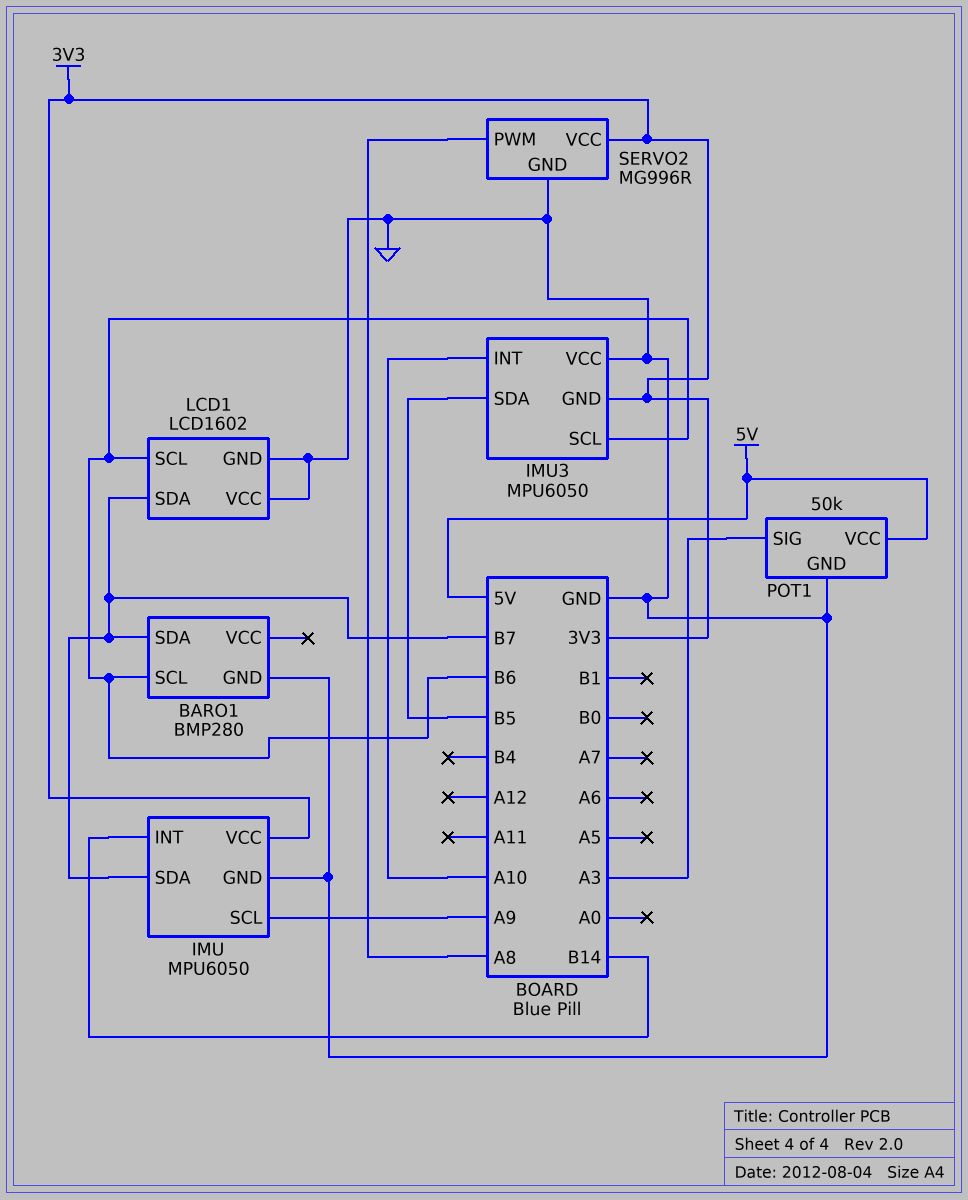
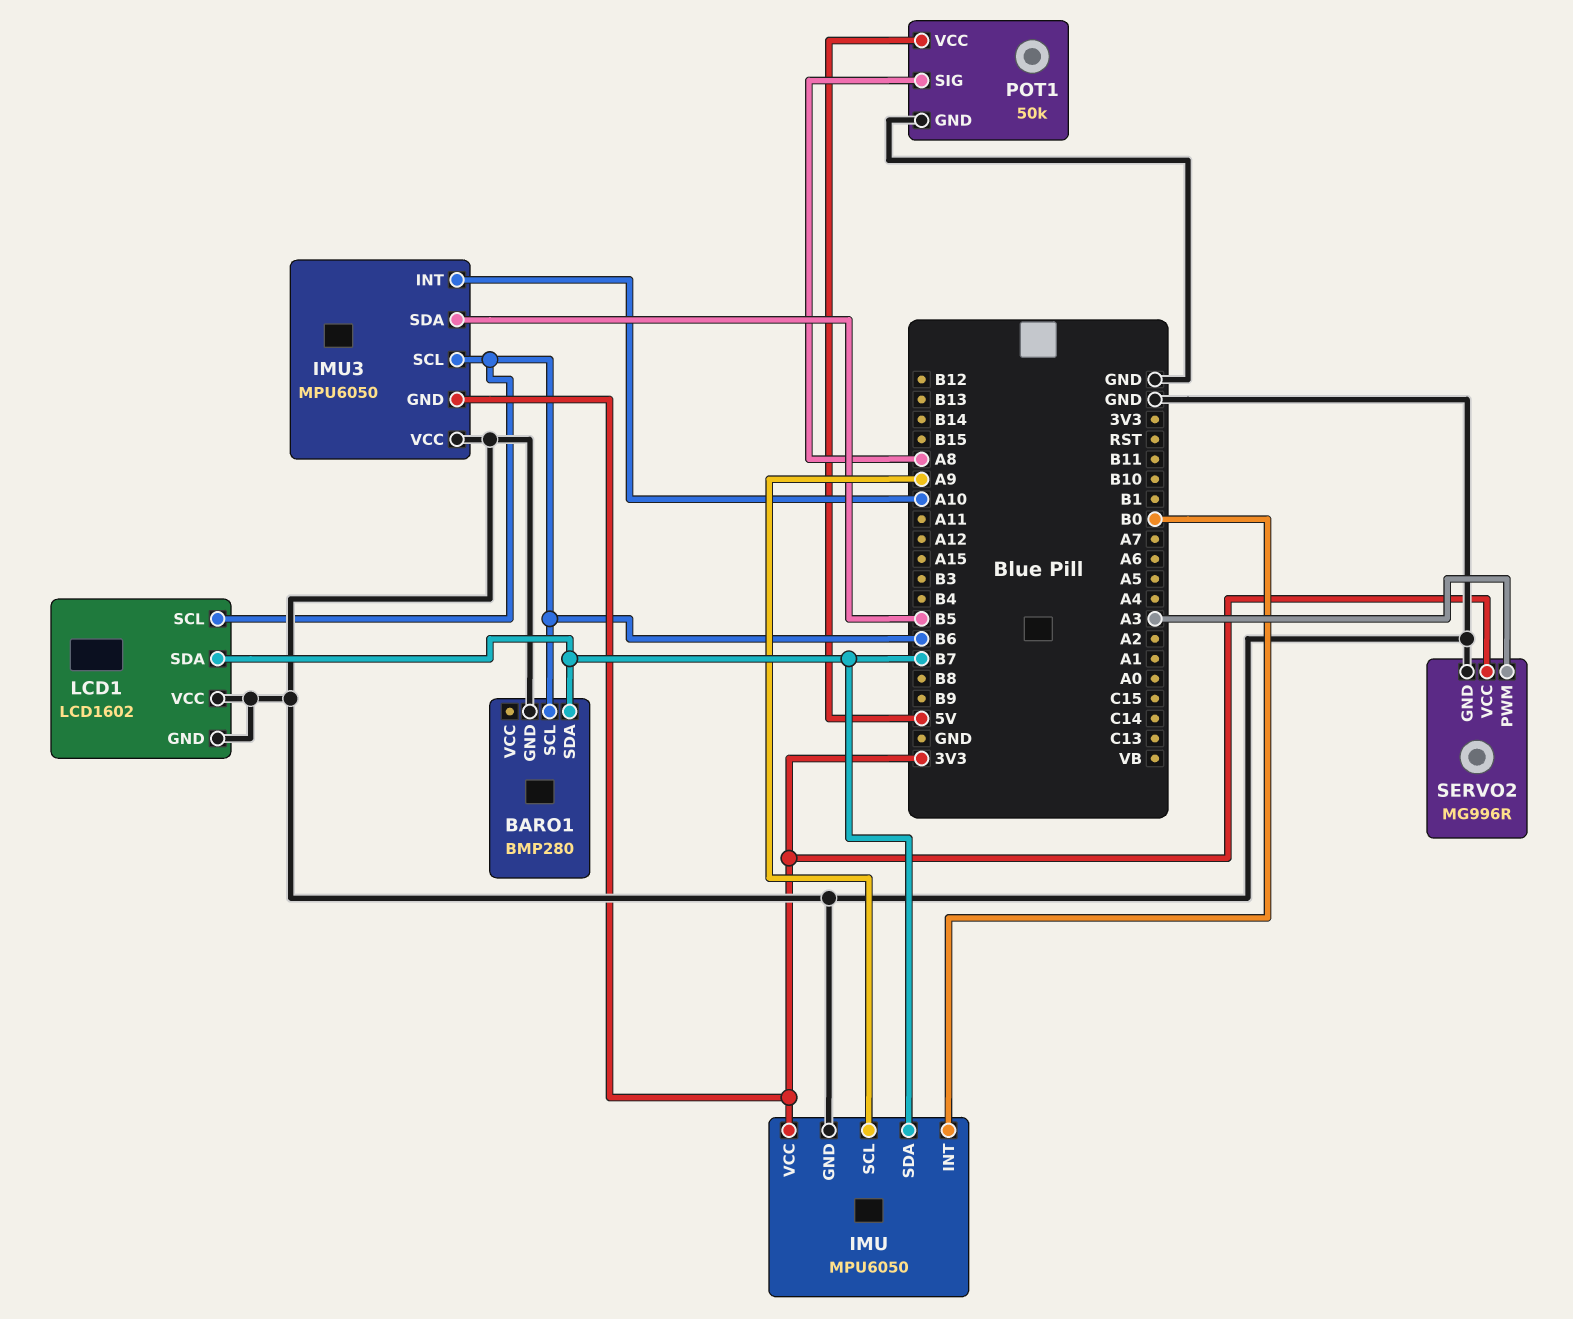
IMU pin INT: B14 -> B0
POT1 pin SIG: A3 -> A8
SERVO2 pin PWM: A8 -> A3

